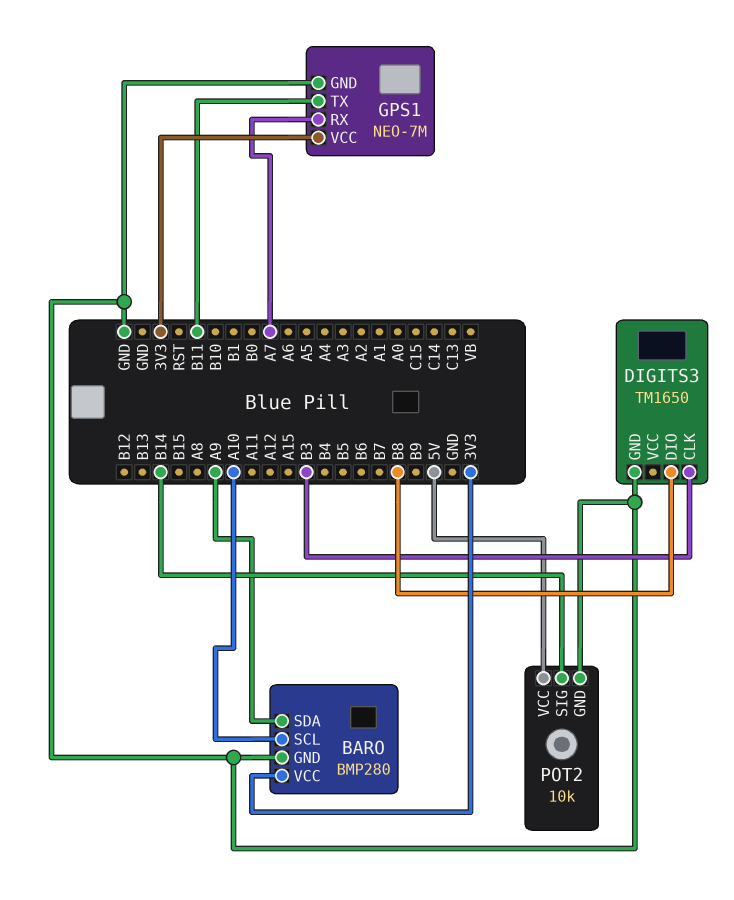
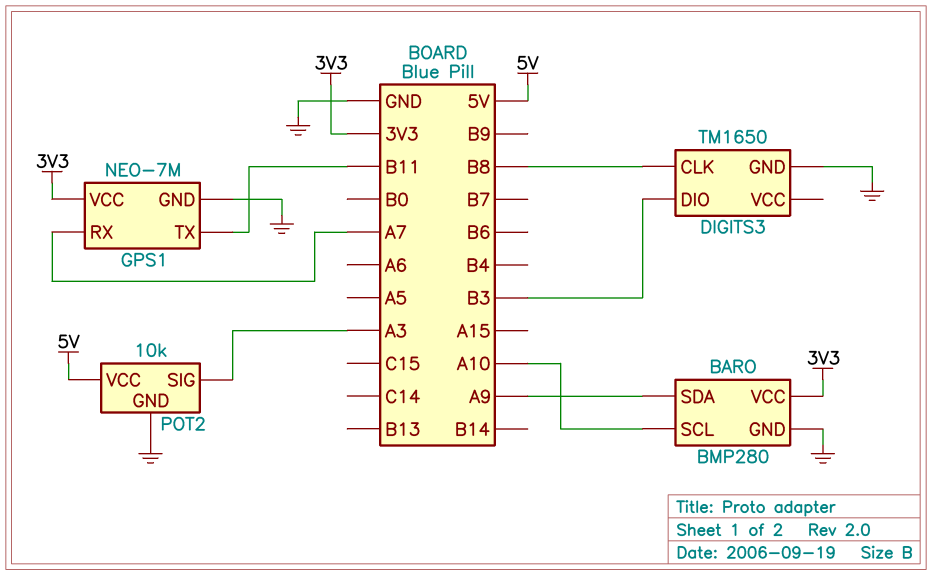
DIGITS3 pin CLK: B3 -> B8
DIGITS3 pin DIO: B8 -> B3
POT2 pin SIG: B14 -> A3

